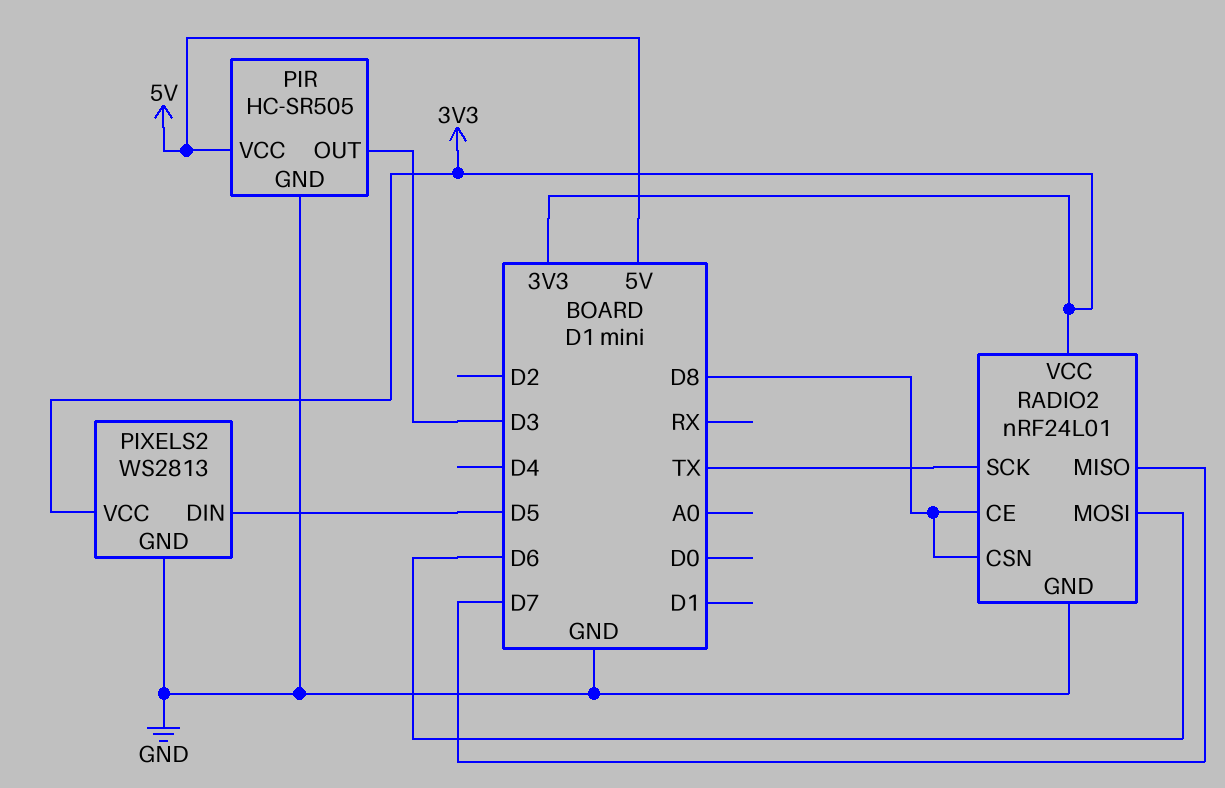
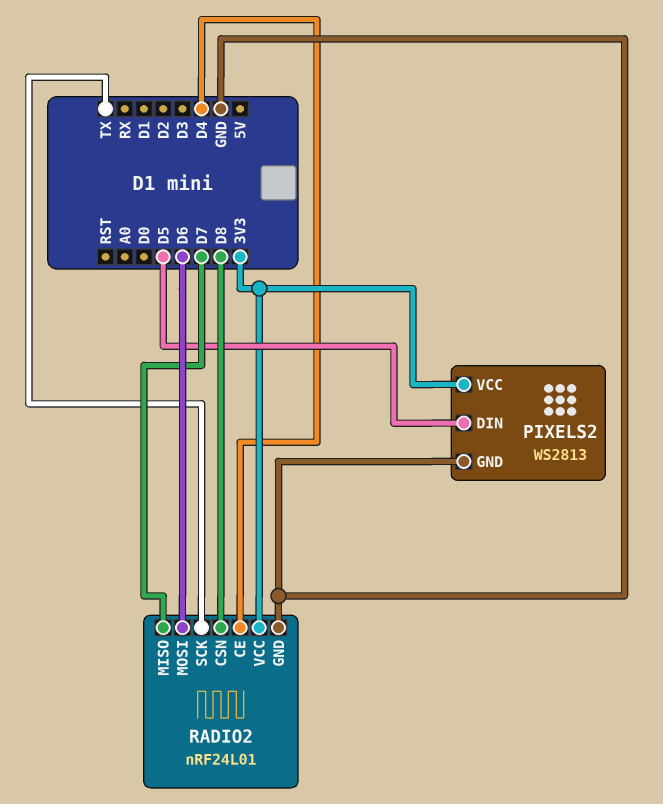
PIR: HC-SR505 -> none
PIR pin GND: GND -> none
PIR pin OUT: D3 -> none
PIR pin VCC: 5V -> none
RADIO2 pin CE: D8 -> D4

